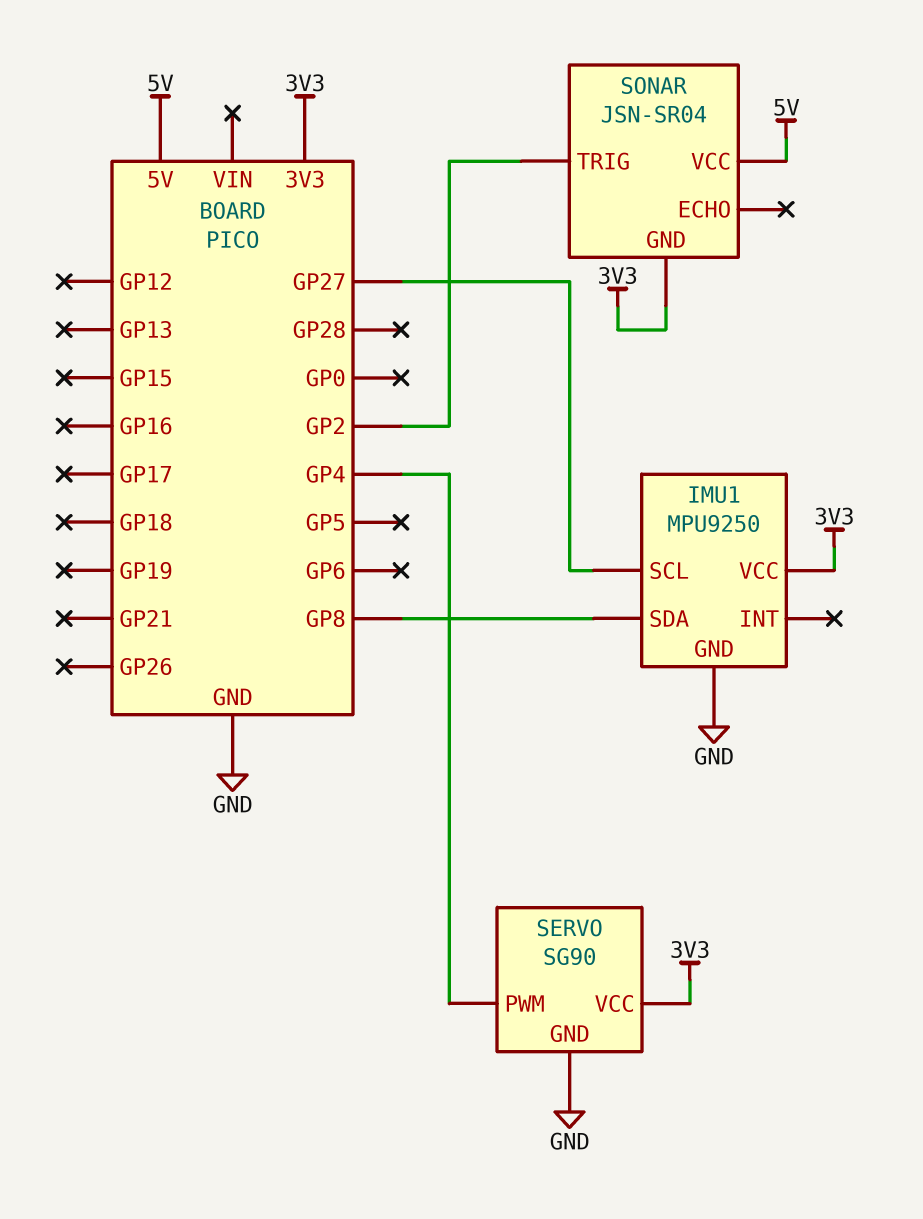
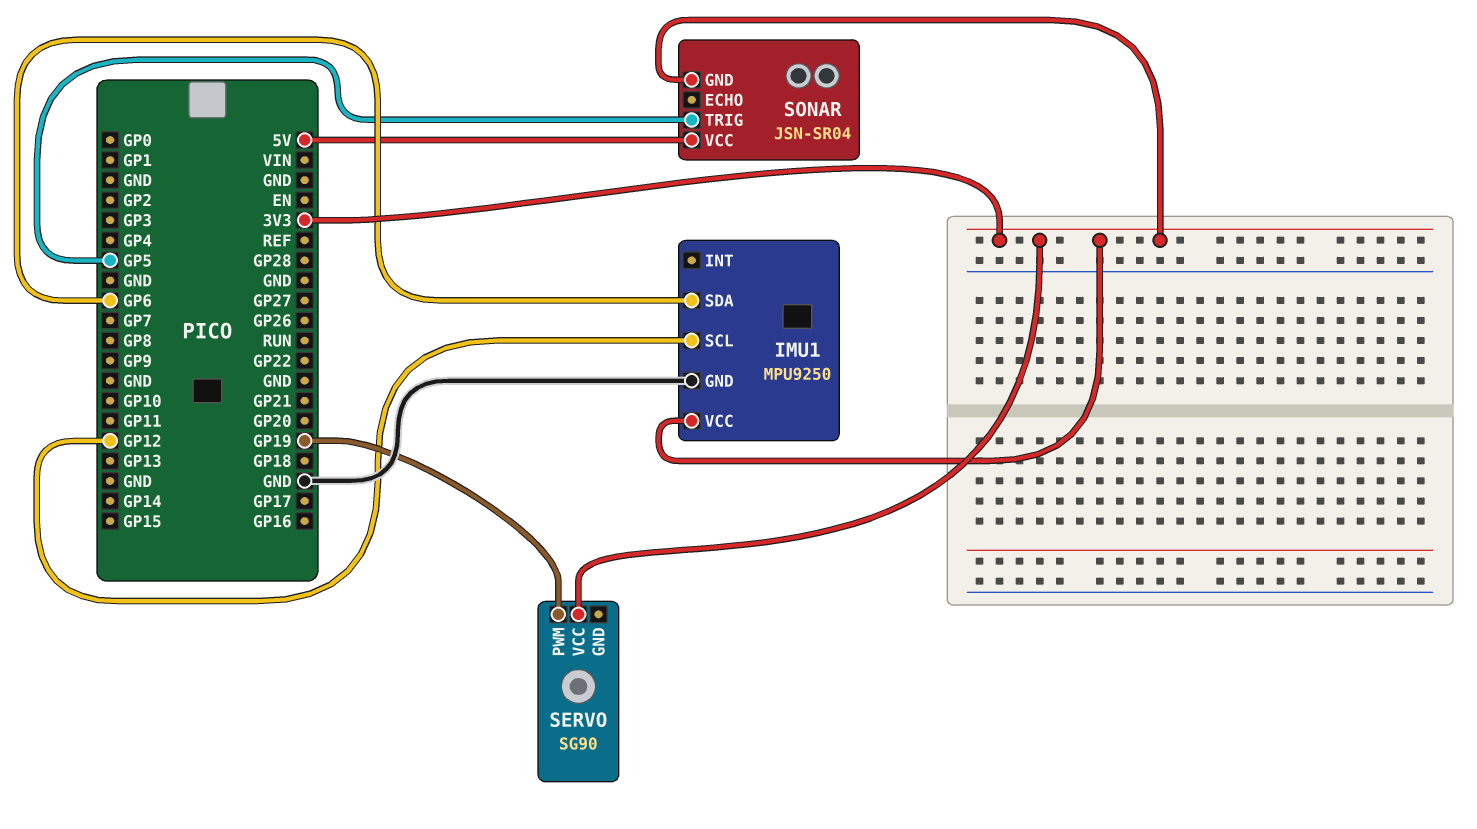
IMU1 pin SCL: GP27 -> GP12
IMU1 pin SDA: GP8 -> GP6
SERVO pin GND: GND -> none
SERVO pin PWM: GP4 -> GP19
SONAR pin TRIG: GP2 -> GP5

